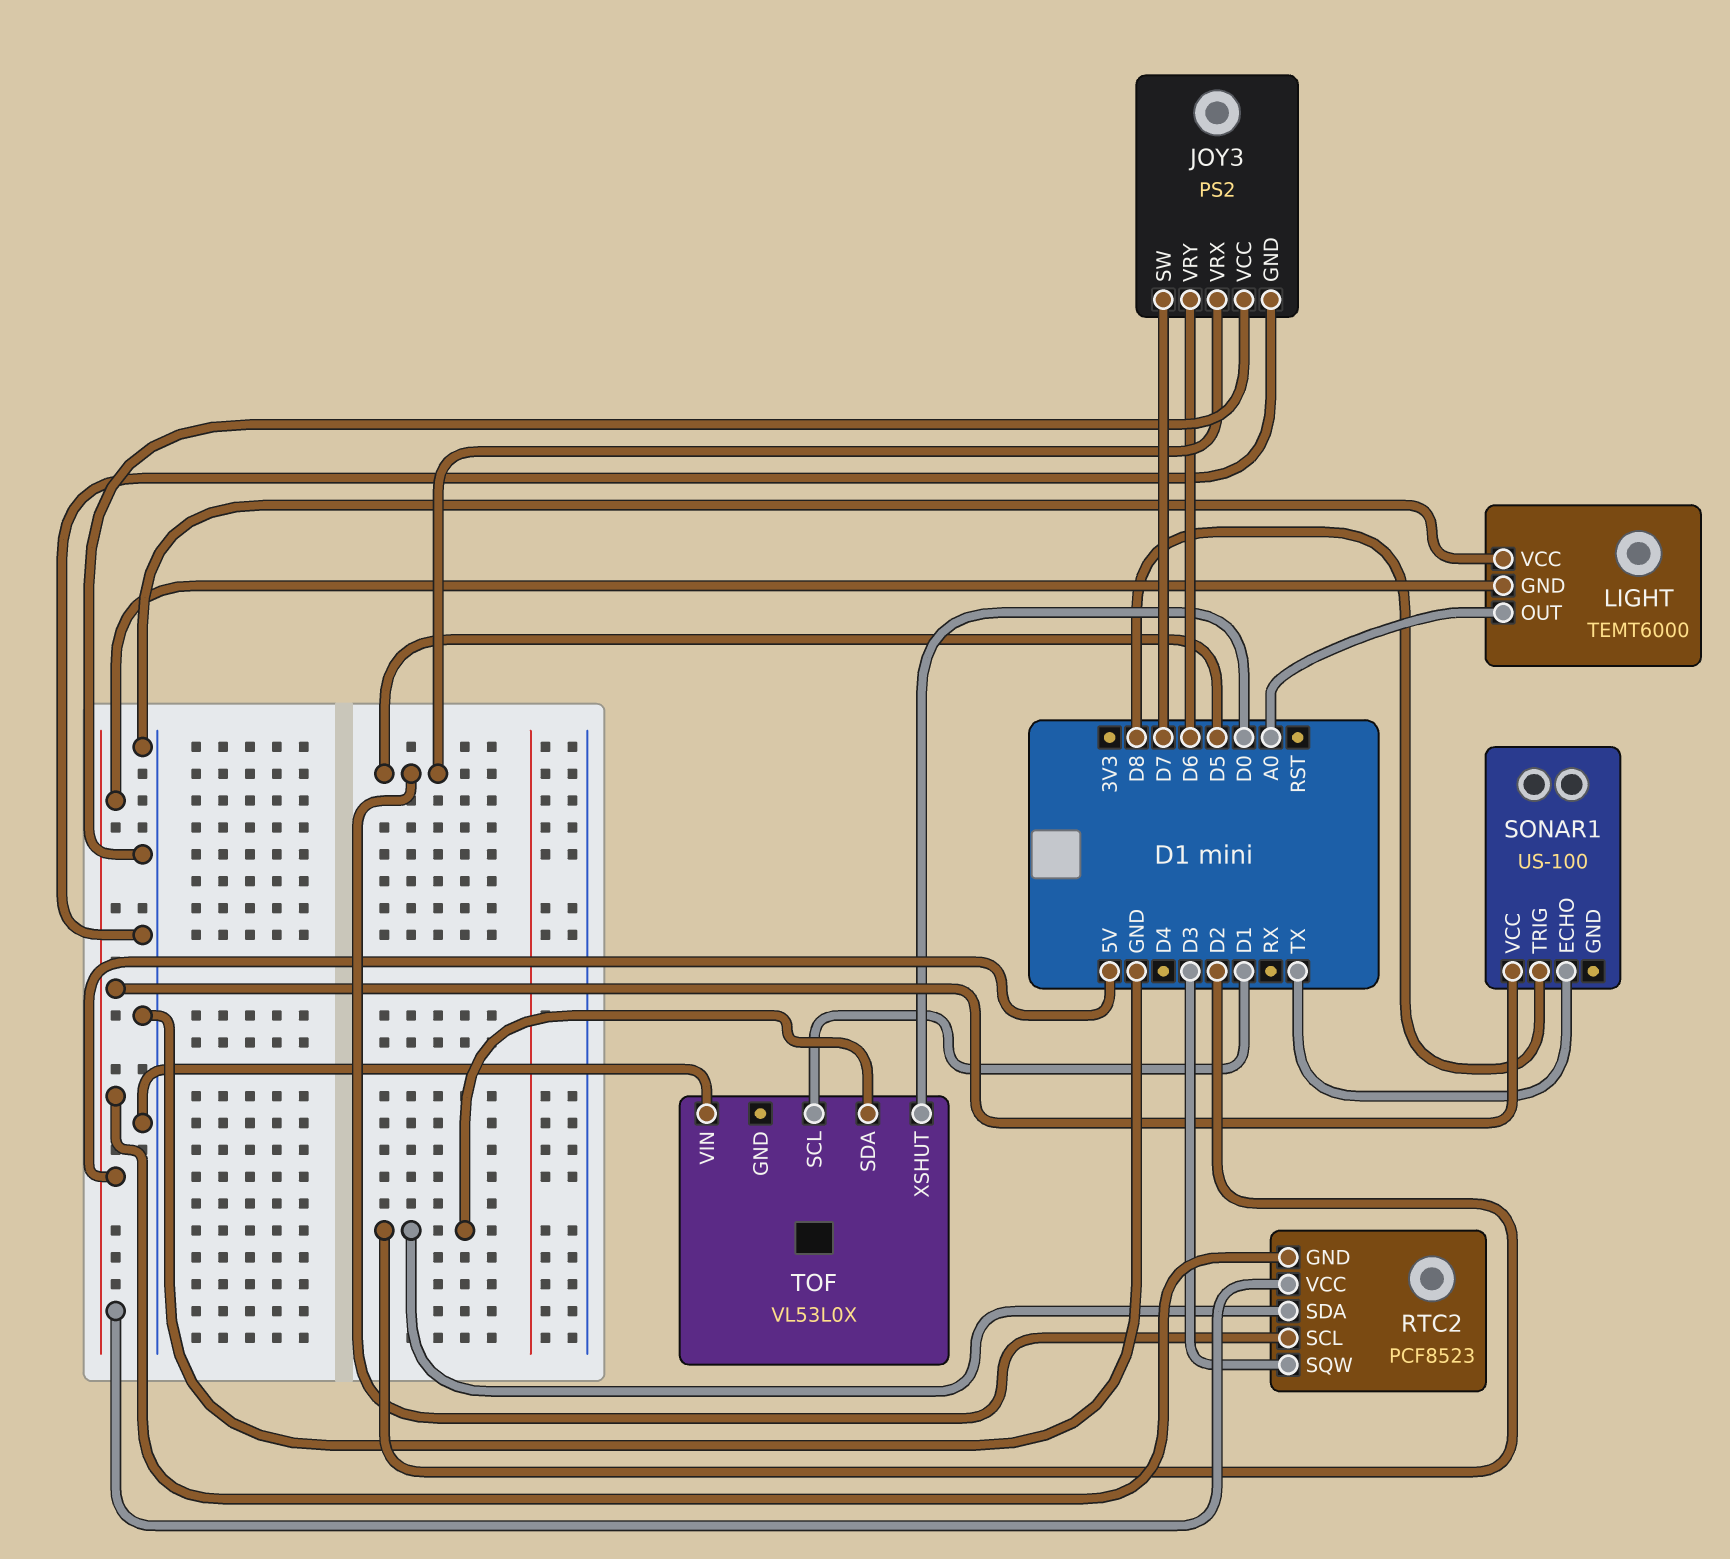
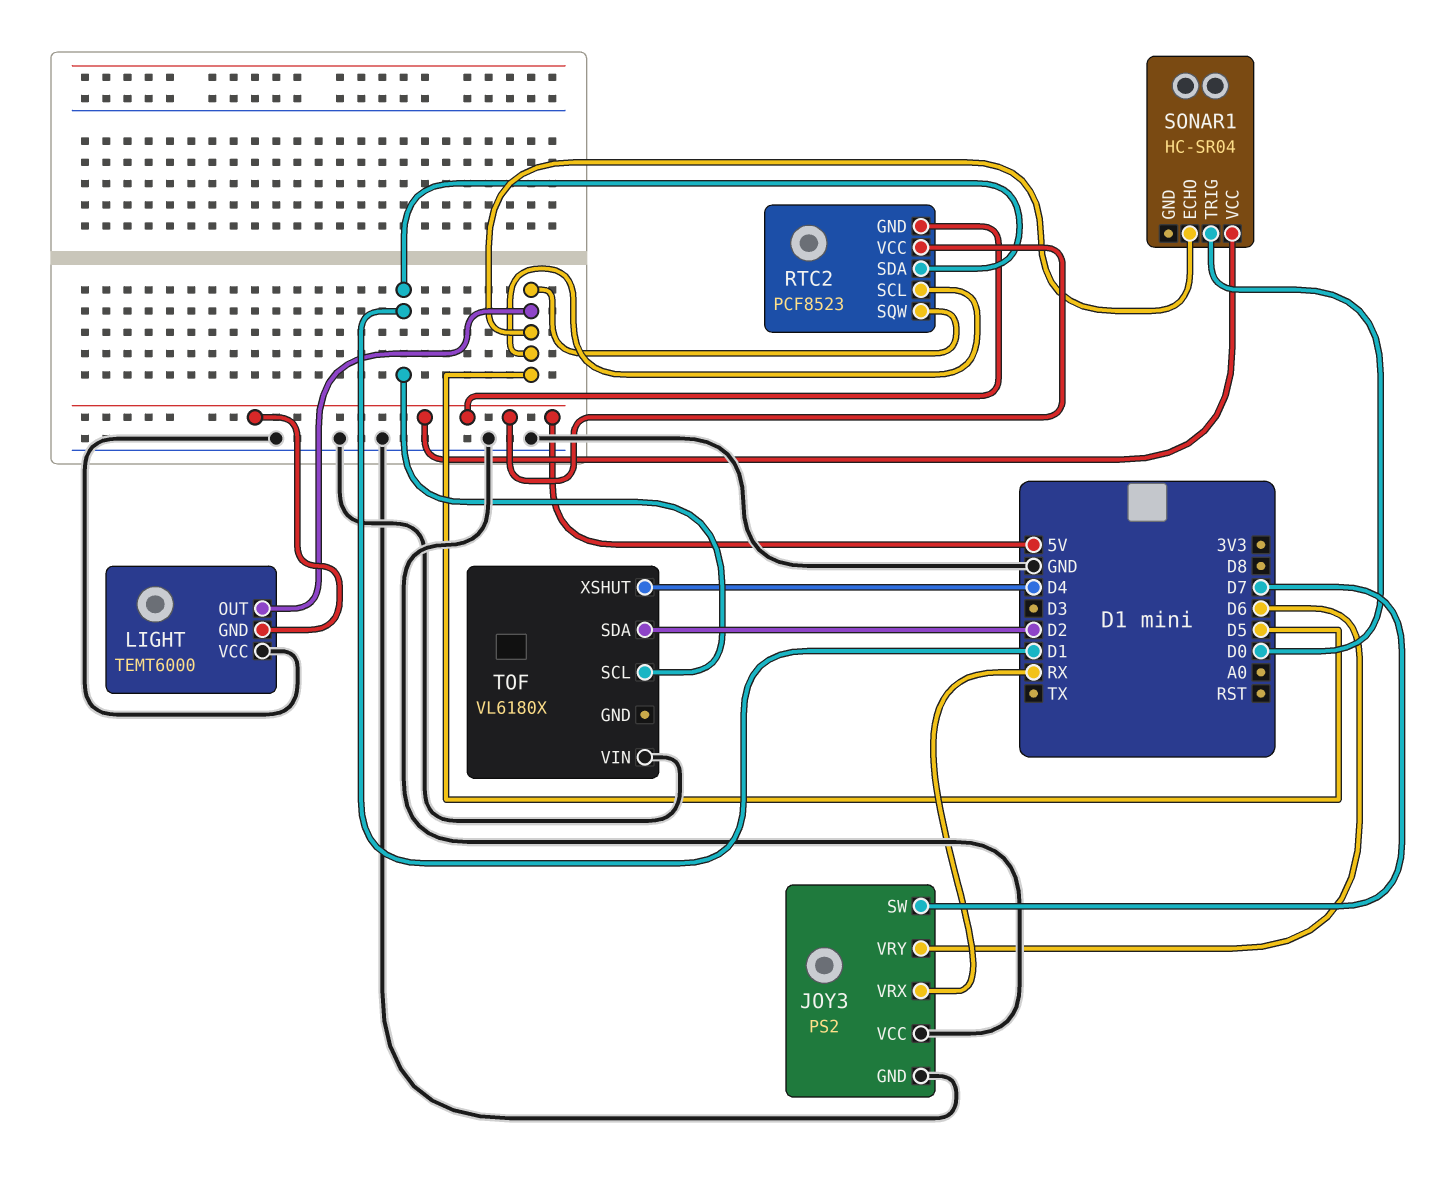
JOY3 pin VRX: D5 -> RX
LIGHT pin OUT: A0 -> D5
RTC2 pin SDA: D2 -> D1
RTC2 pin SQW: D3 -> D5
SONAR1: US-100 -> HC-SR04
SONAR1 pin ECHO: TX -> D5
SONAR1 pin TRIG: D8 -> D0
TOF: VL53L0X -> VL6180X
TOF pin XSHUT: D0 -> D4

